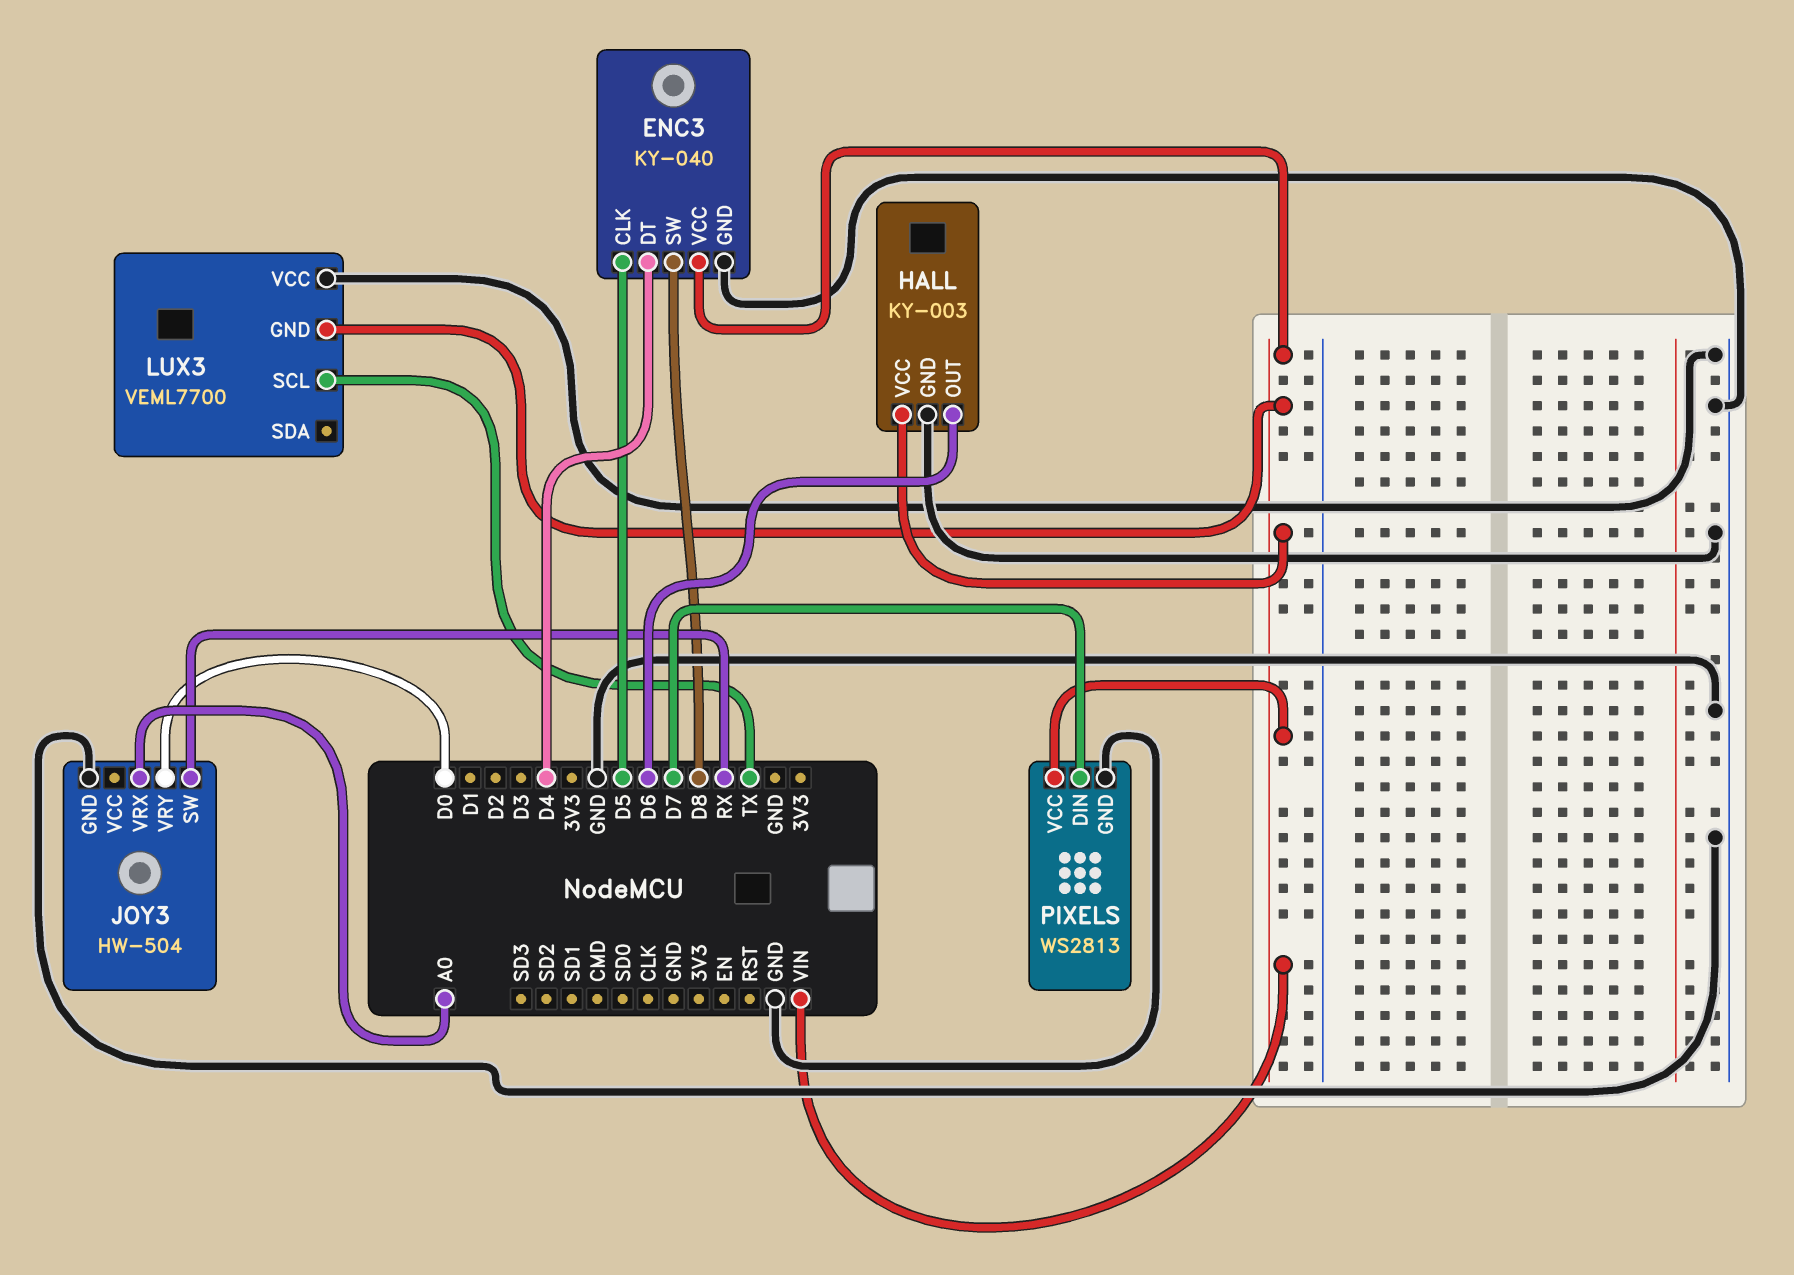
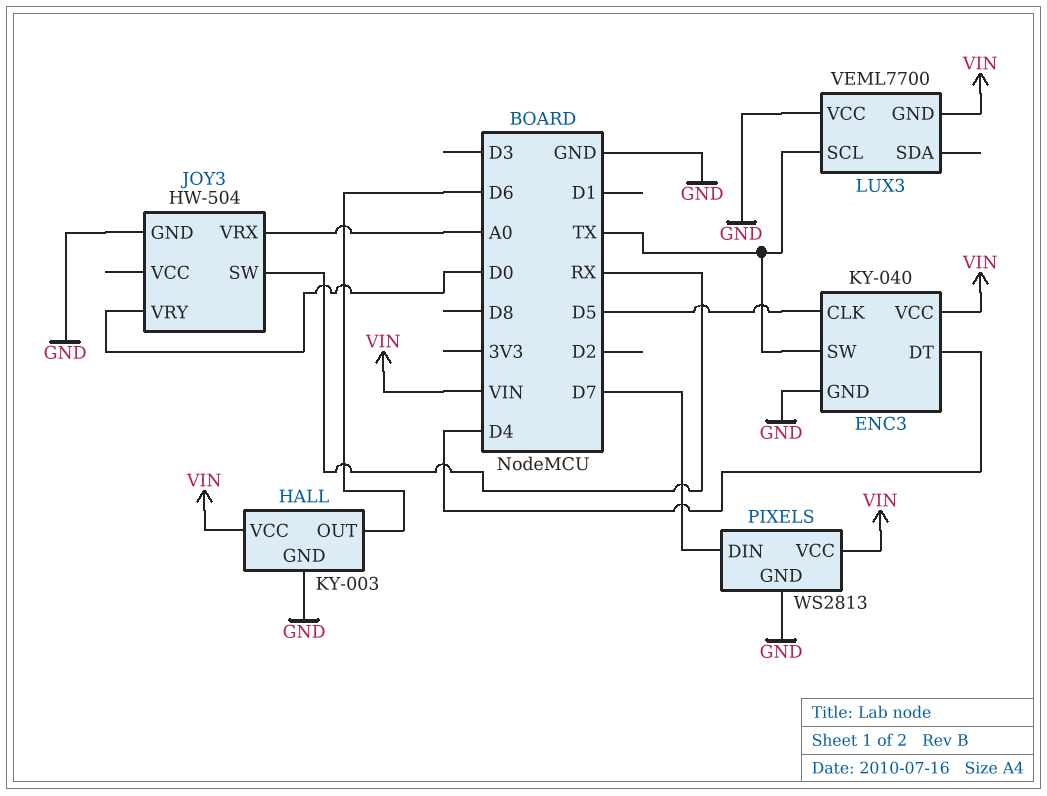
ENC3 pin SW: D8 -> TX

